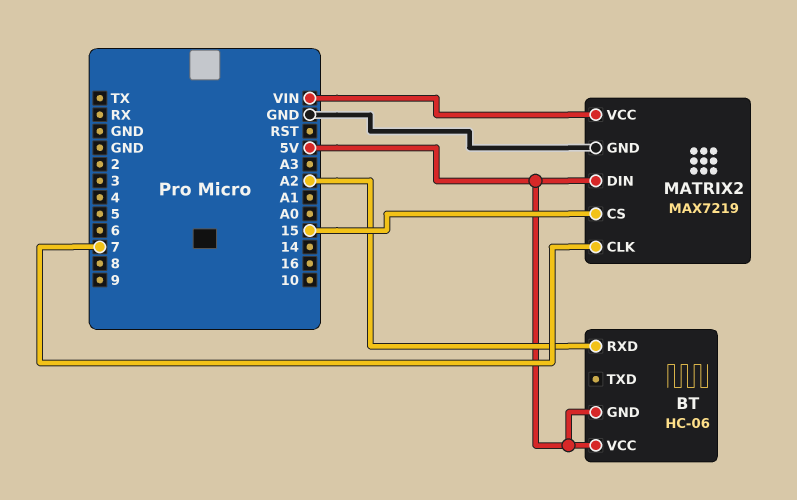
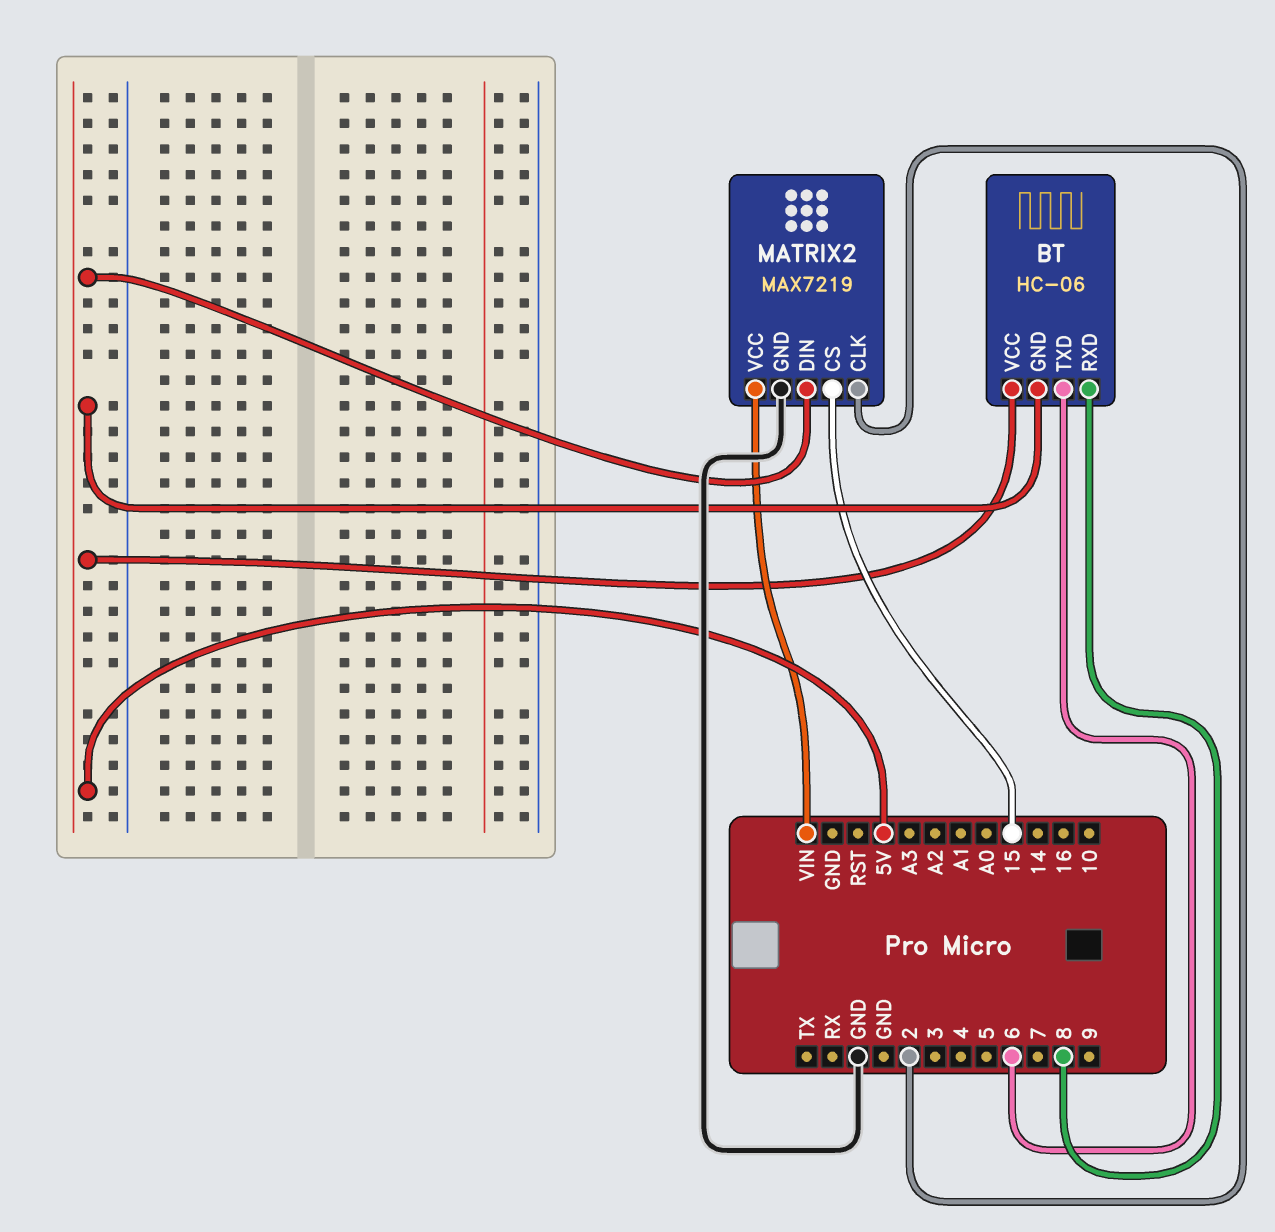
BT pin RXD: A2 -> 8
BT pin TXD: none -> 6
MATRIX2 pin CLK: 7 -> 2

